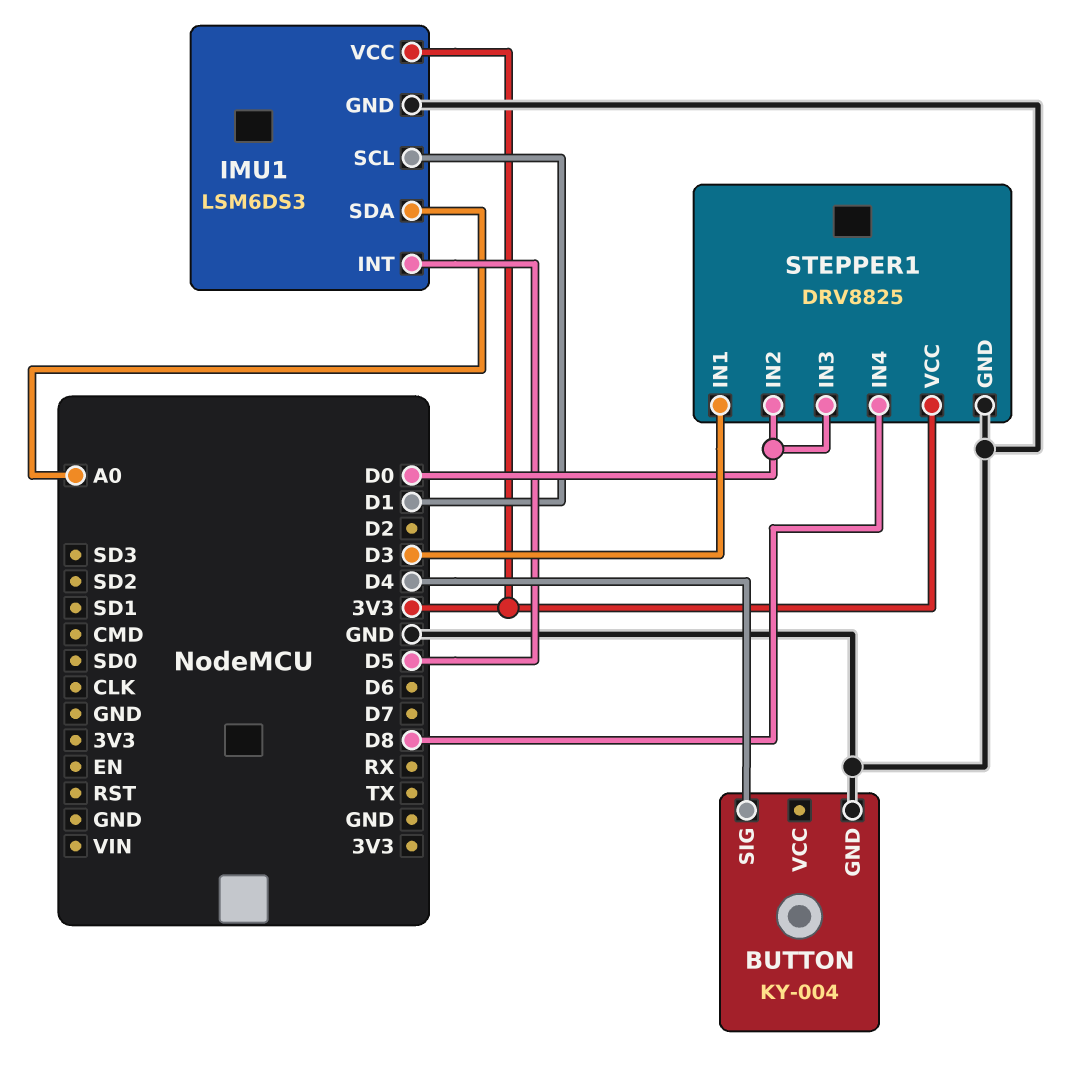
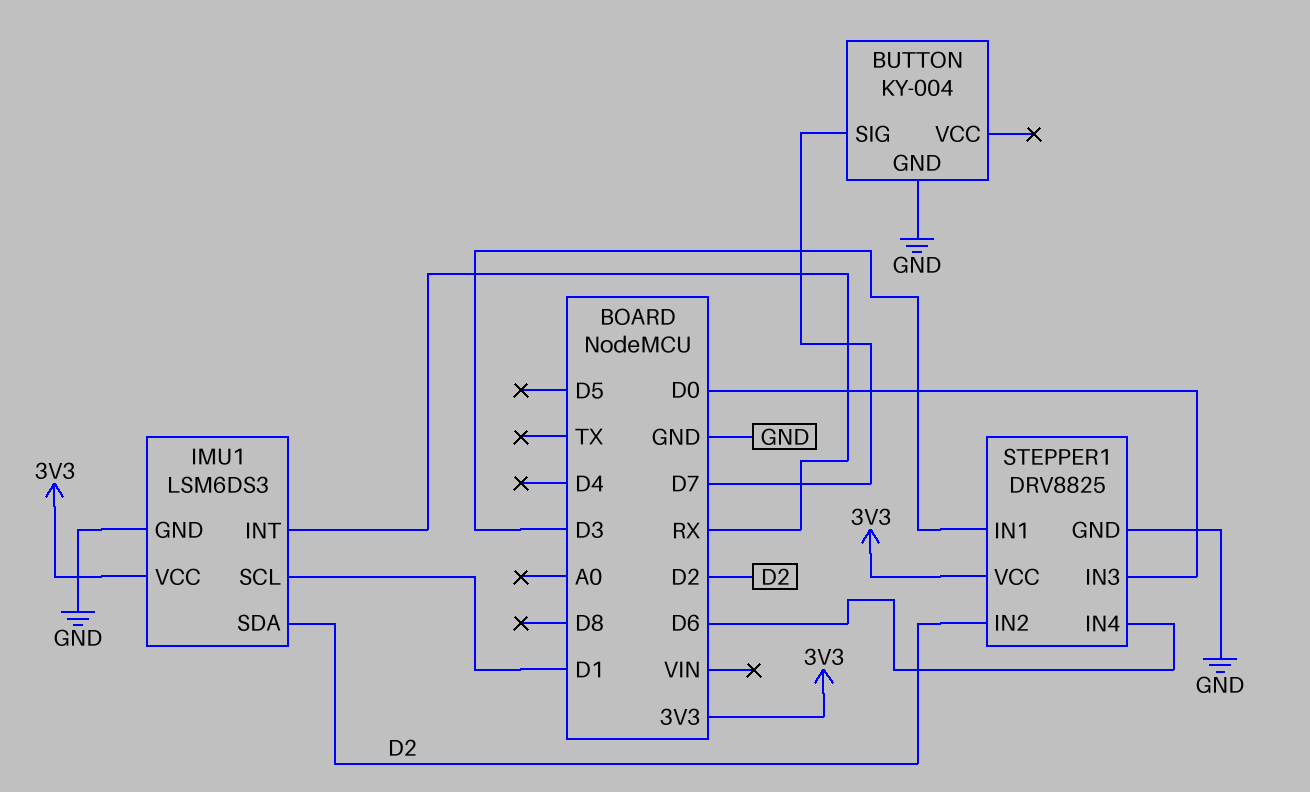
BUTTON pin SIG: D4 -> D7
IMU1 pin INT: D5 -> RX
IMU1 pin SDA: A0 -> D2
STEPPER1 pin IN2: D0 -> D2
STEPPER1 pin IN4: D8 -> D6

